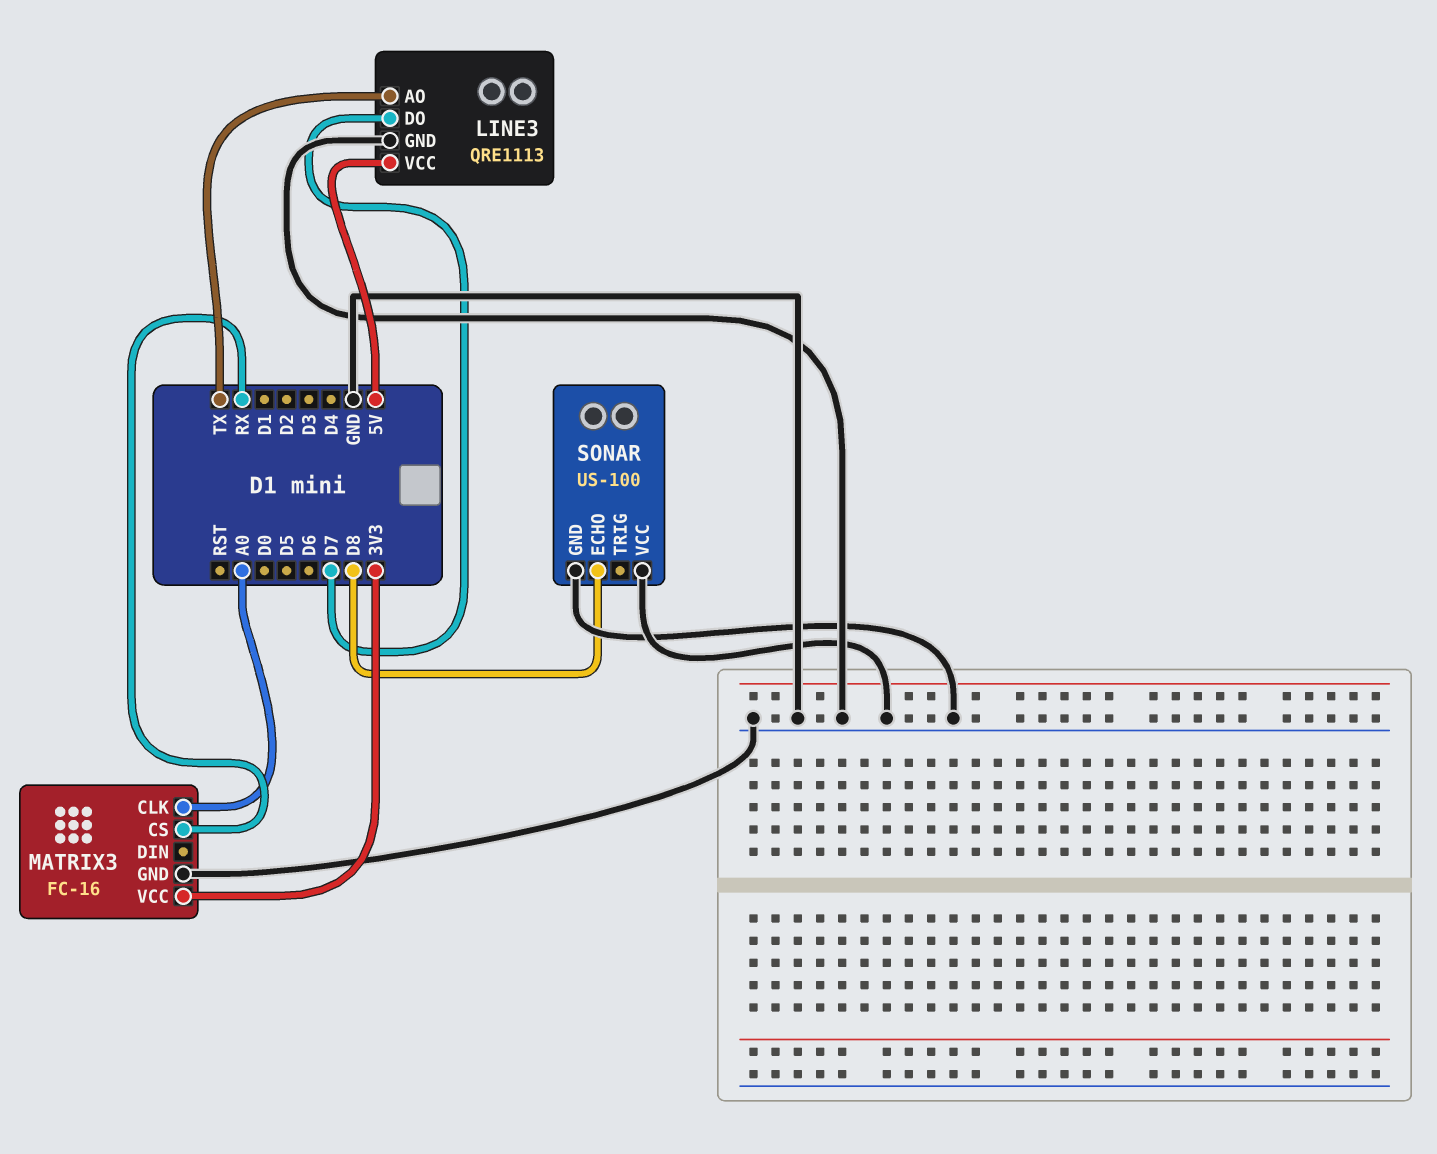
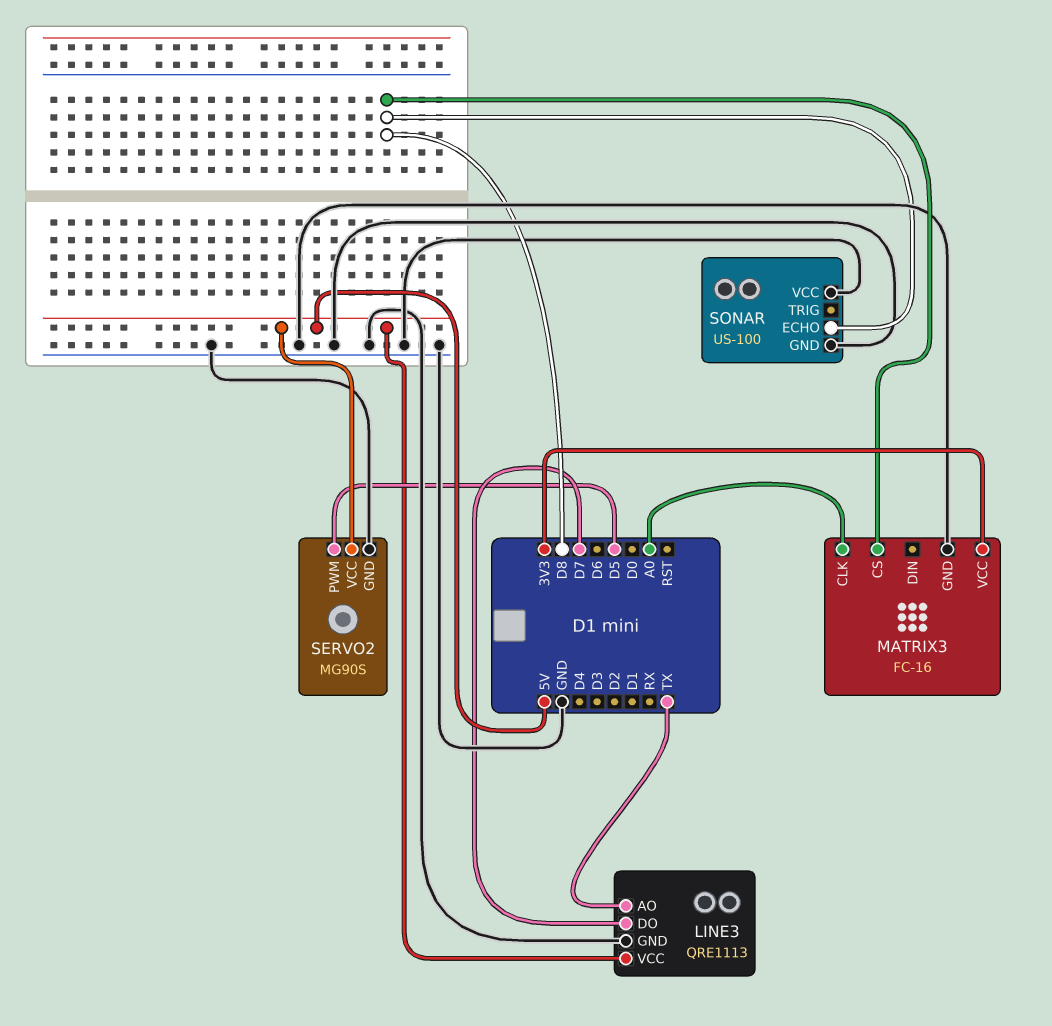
MATRIX3 pin CS: RX -> D8
SERVO2: none -> MG90S
SERVO2 pin GND: none -> GND
SERVO2 pin PWM: none -> D5
SERVO2 pin VCC: none -> 5V

